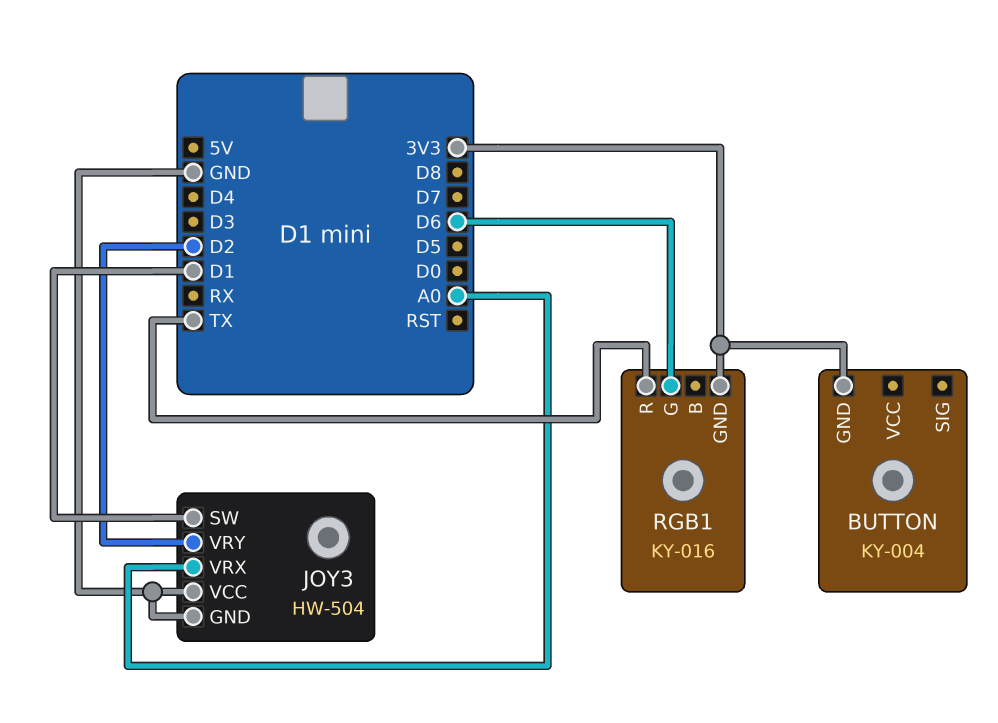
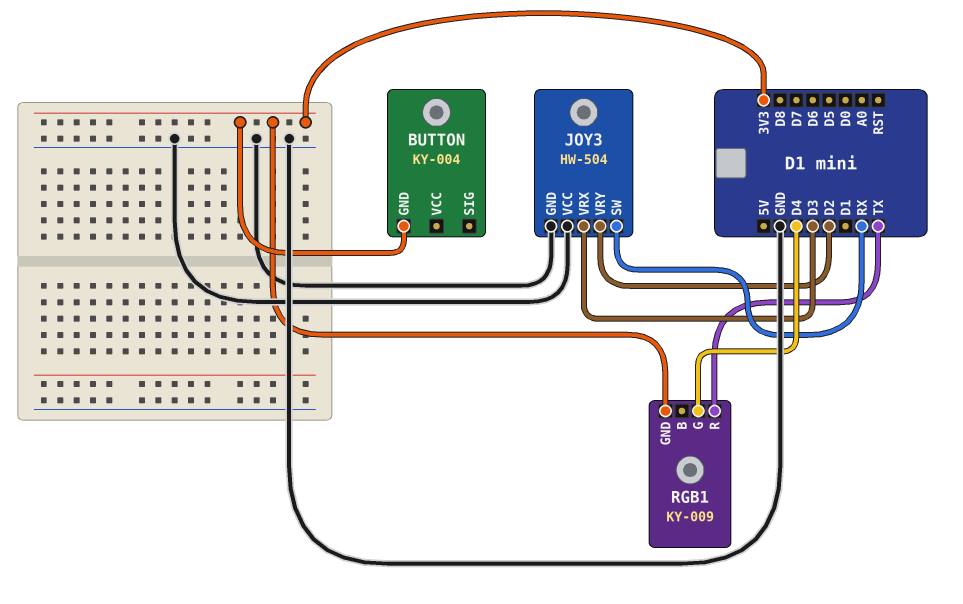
JOY3 pin SW: D1 -> RX
JOY3 pin VRX: A0 -> D3
RGB1: KY-016 -> KY-009
RGB1 pin G: D6 -> D4

